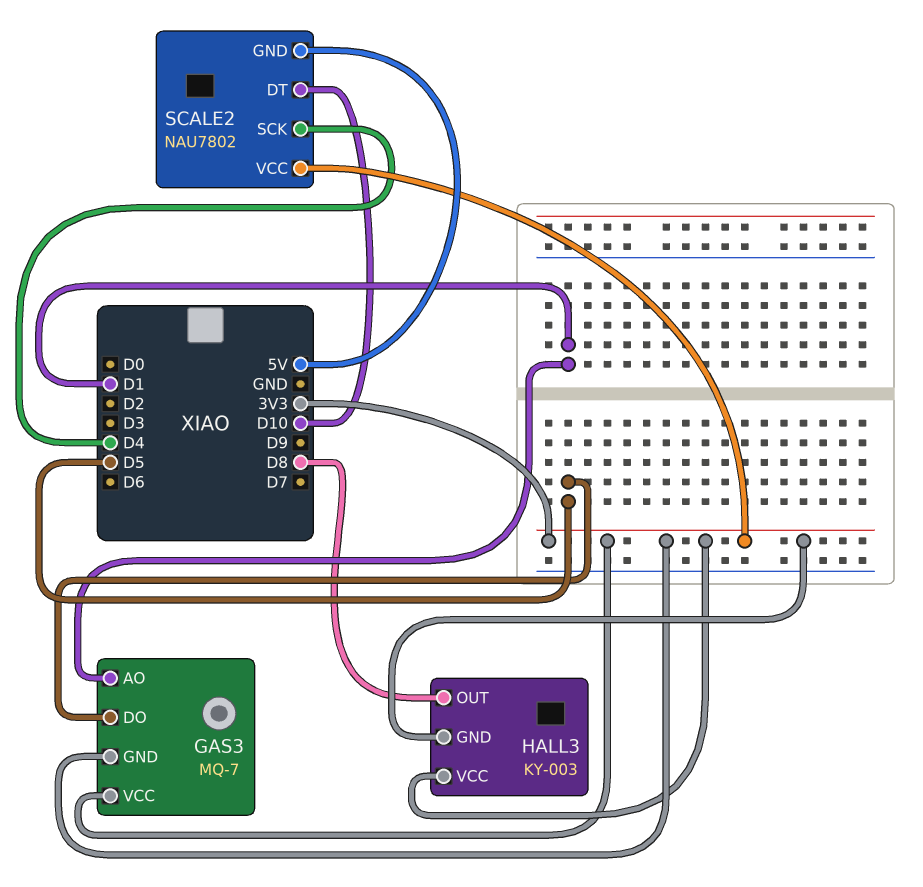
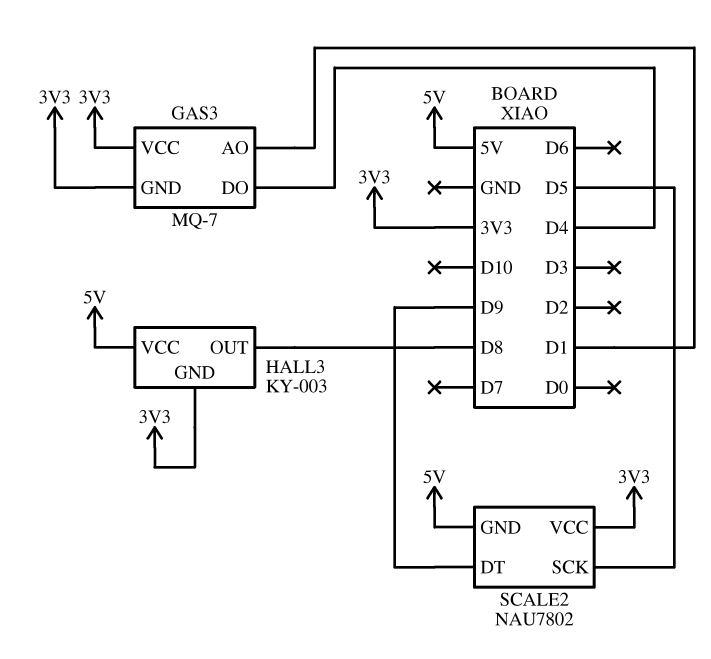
GAS3 pin DO: D5 -> D4
HALL3 pin VCC: 3V3 -> 5V
SCALE2 pin DT: D10 -> D9
SCALE2 pin SCK: D4 -> D5

